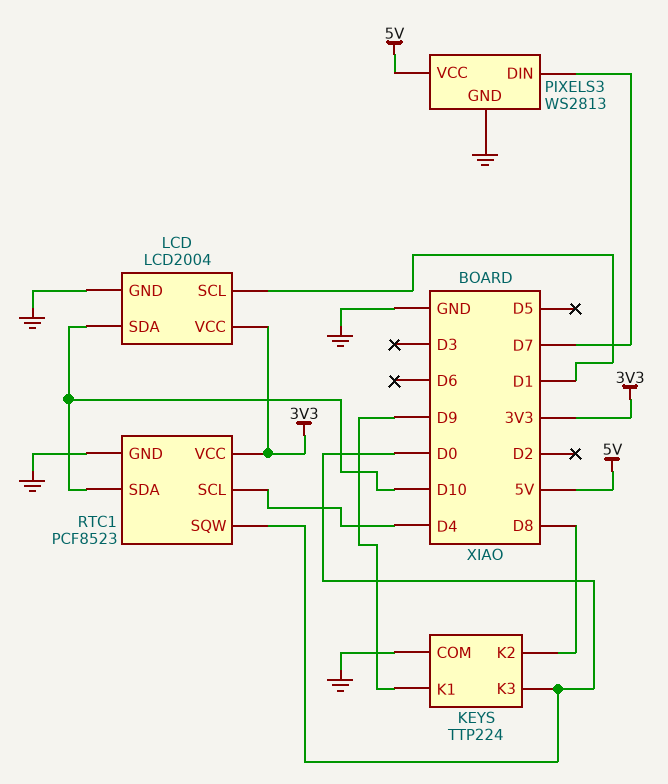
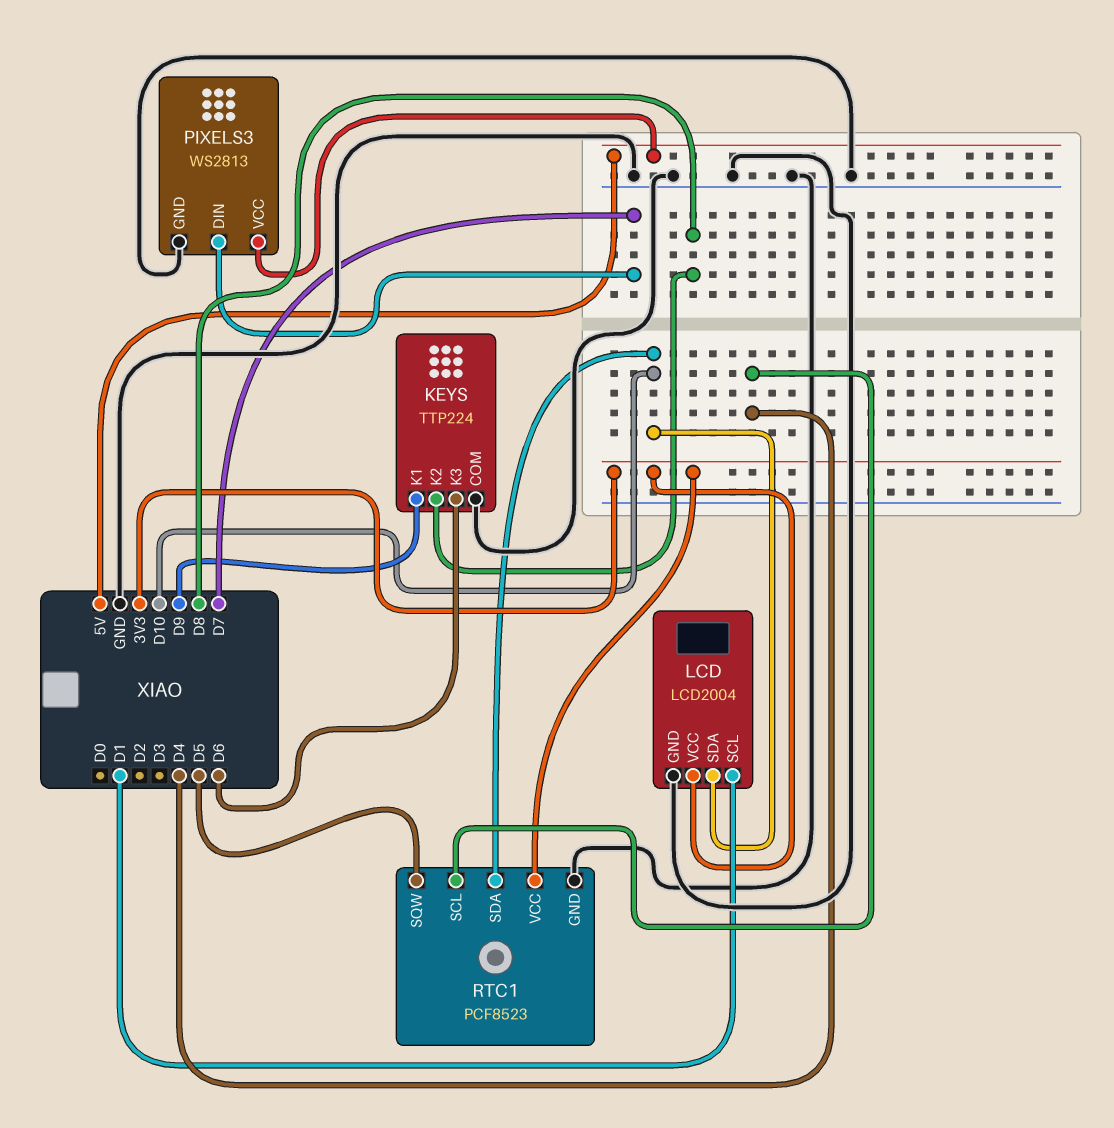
KEYS pin K3: D0 -> D6
RTC1 pin SQW: D0 -> D5

